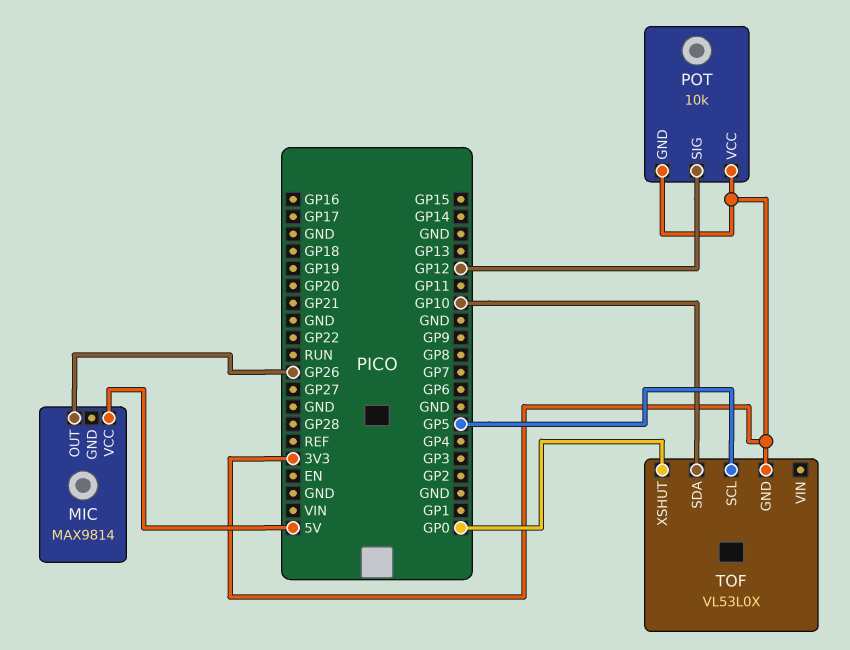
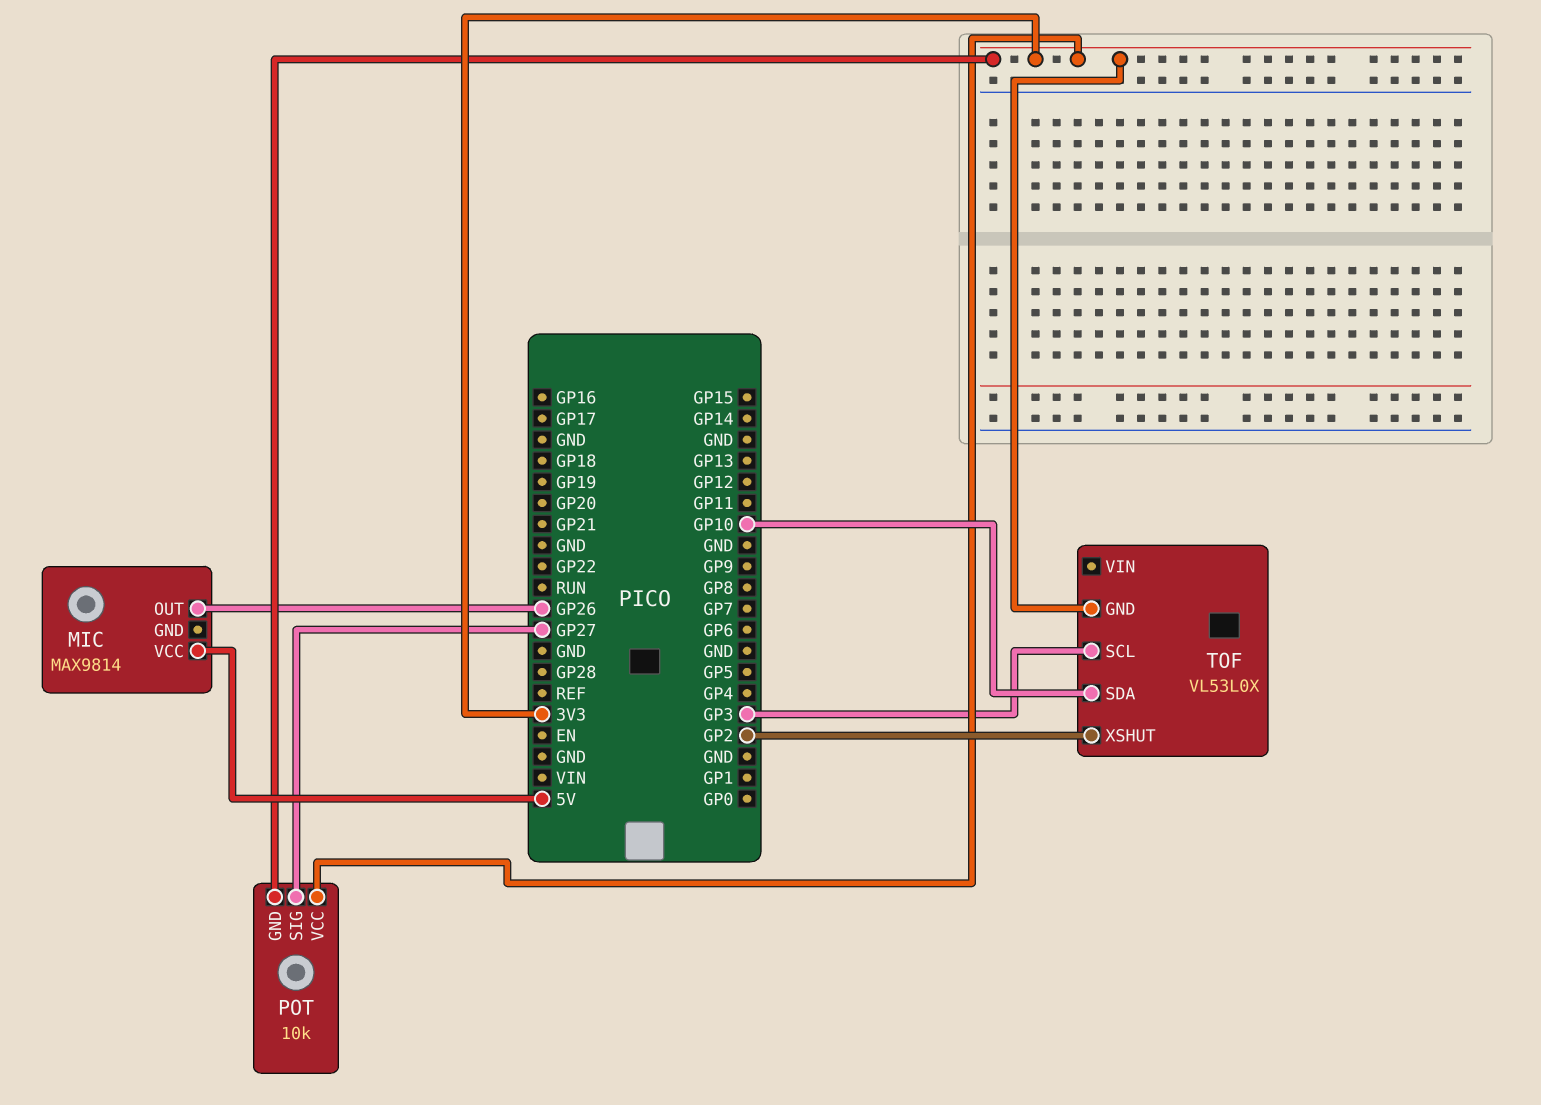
POT pin SIG: GP12 -> GP27
TOF pin SCL: GP5 -> GP3
TOF pin XSHUT: GP0 -> GP2

